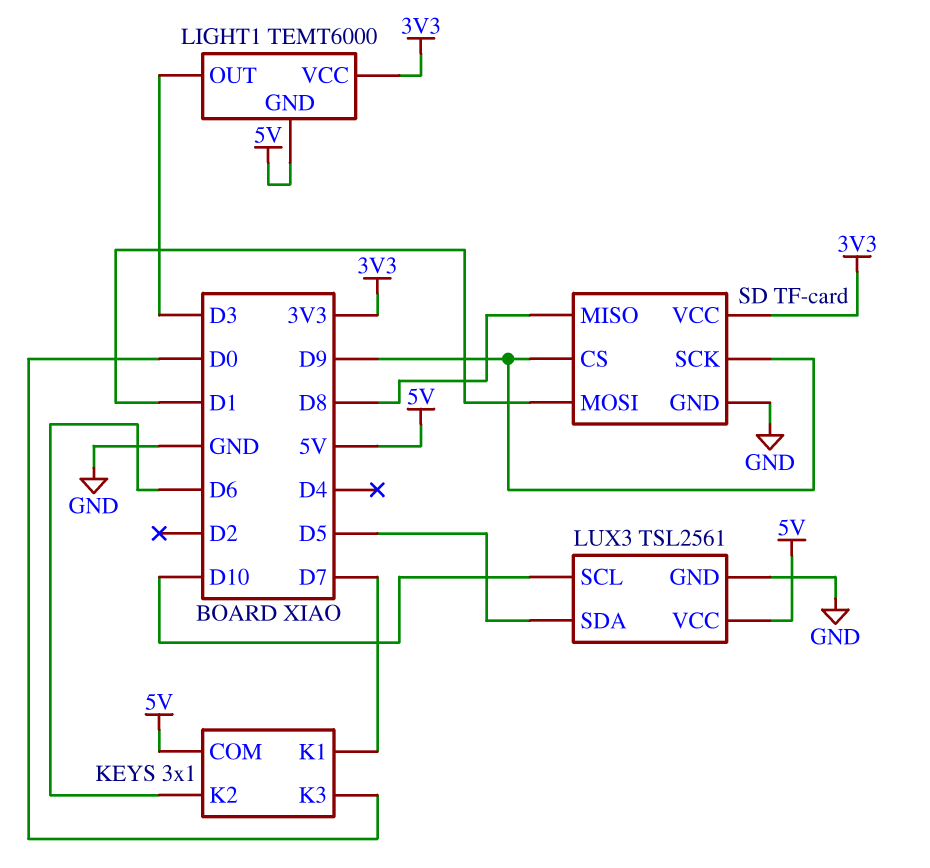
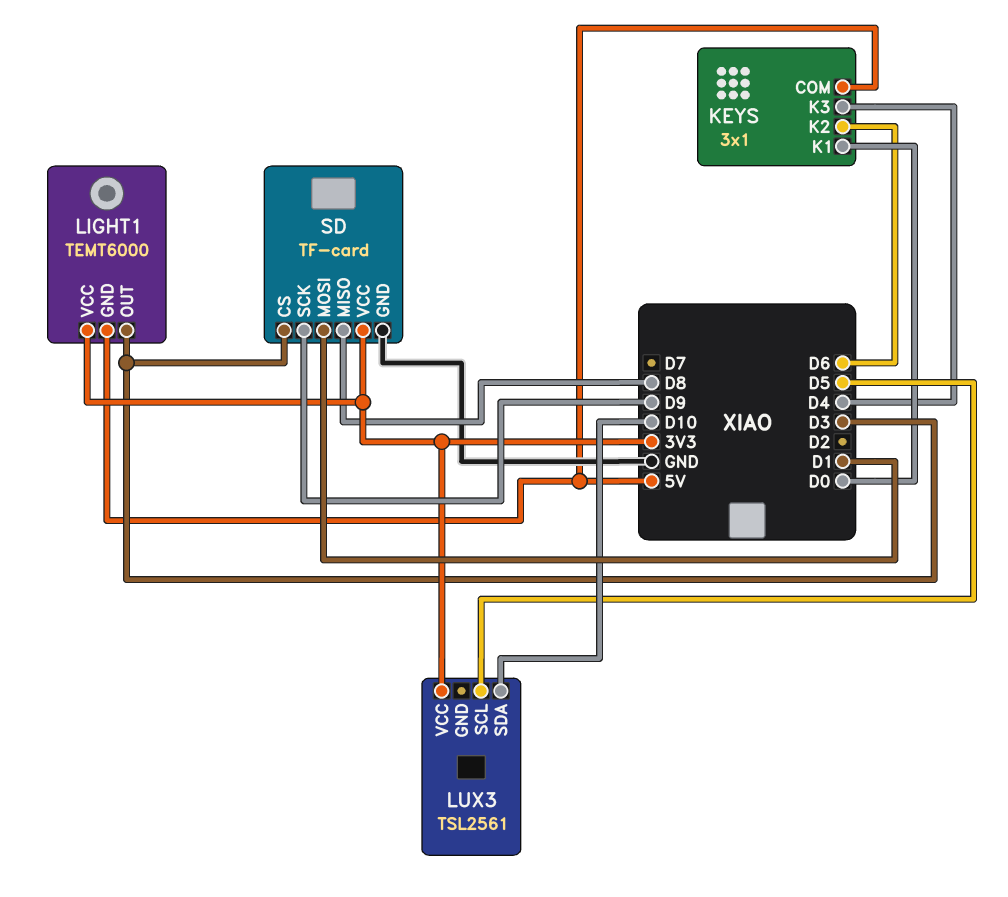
KEYS pin K1: D7 -> D0
KEYS pin K3: D0 -> D4
LUX3 pin GND: GND -> none
LUX3 pin SCL: D10 -> D5
LUX3 pin SDA: D5 -> D10
LUX3 pin VCC: 5V -> 3V3
SD pin CS: D9 -> D3

